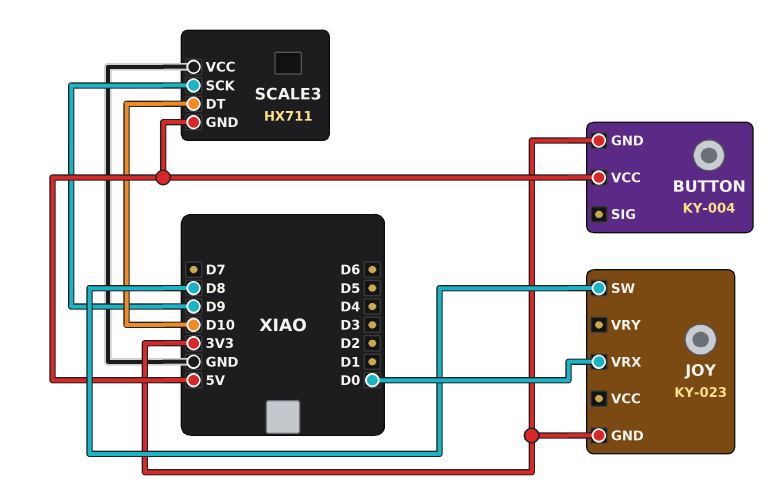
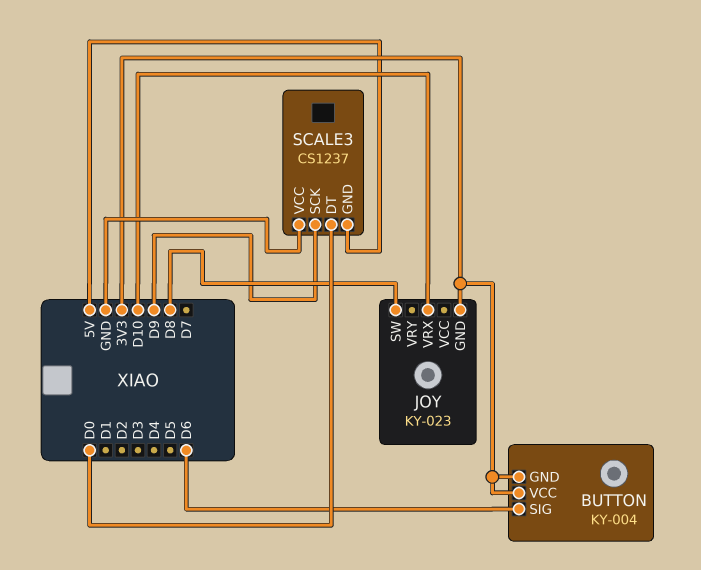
BUTTON pin SIG: none -> D6
BUTTON pin VCC: 5V -> 3V3
JOY pin VRX: D0 -> D10
SCALE3: HX711 -> CS1237
SCALE3 pin DT: D10 -> D0

